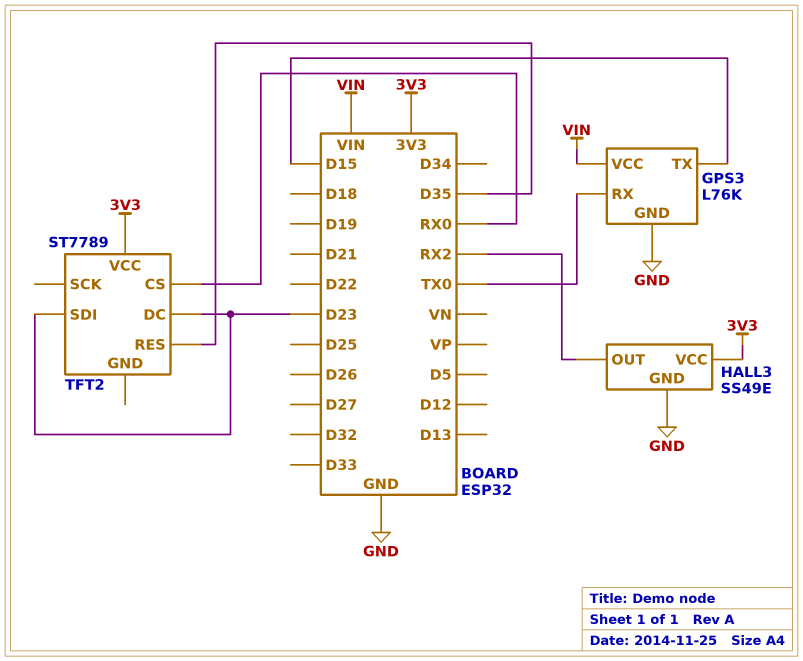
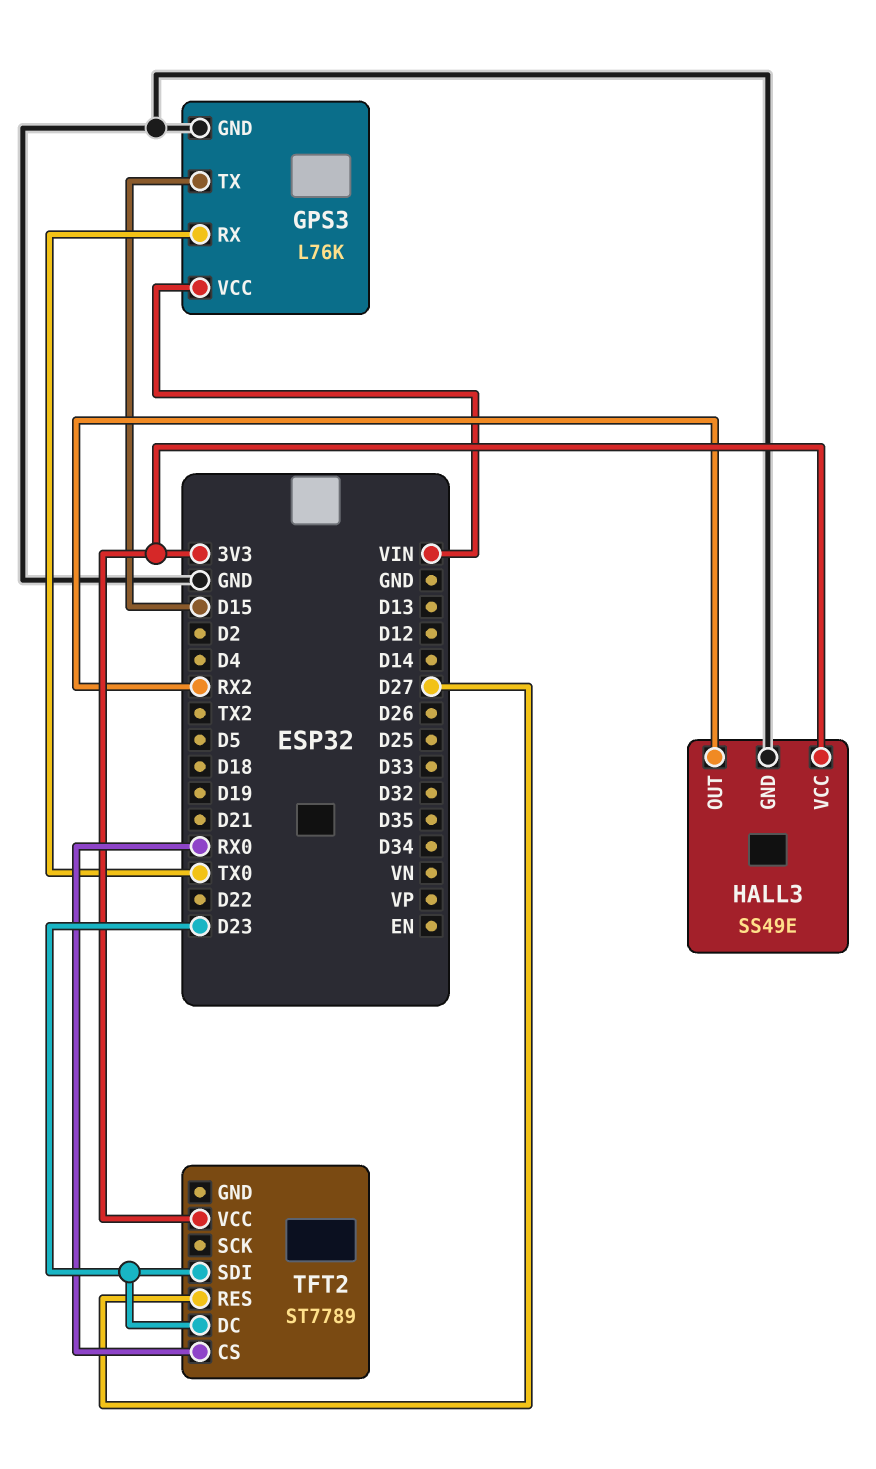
TFT2 pin RES: D35 -> D27

